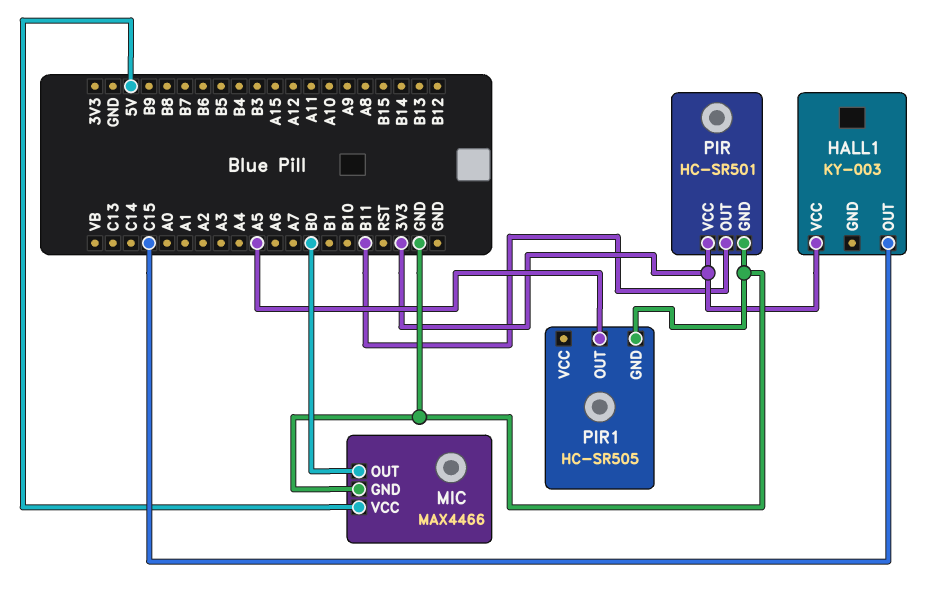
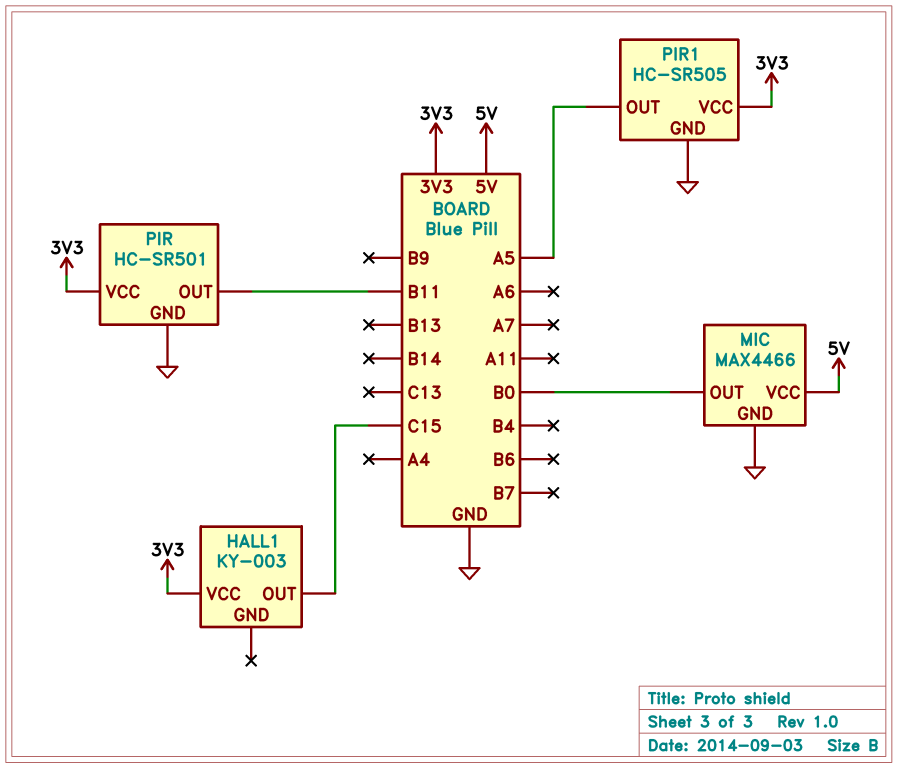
PIR1 pin VCC: none -> 3V3

